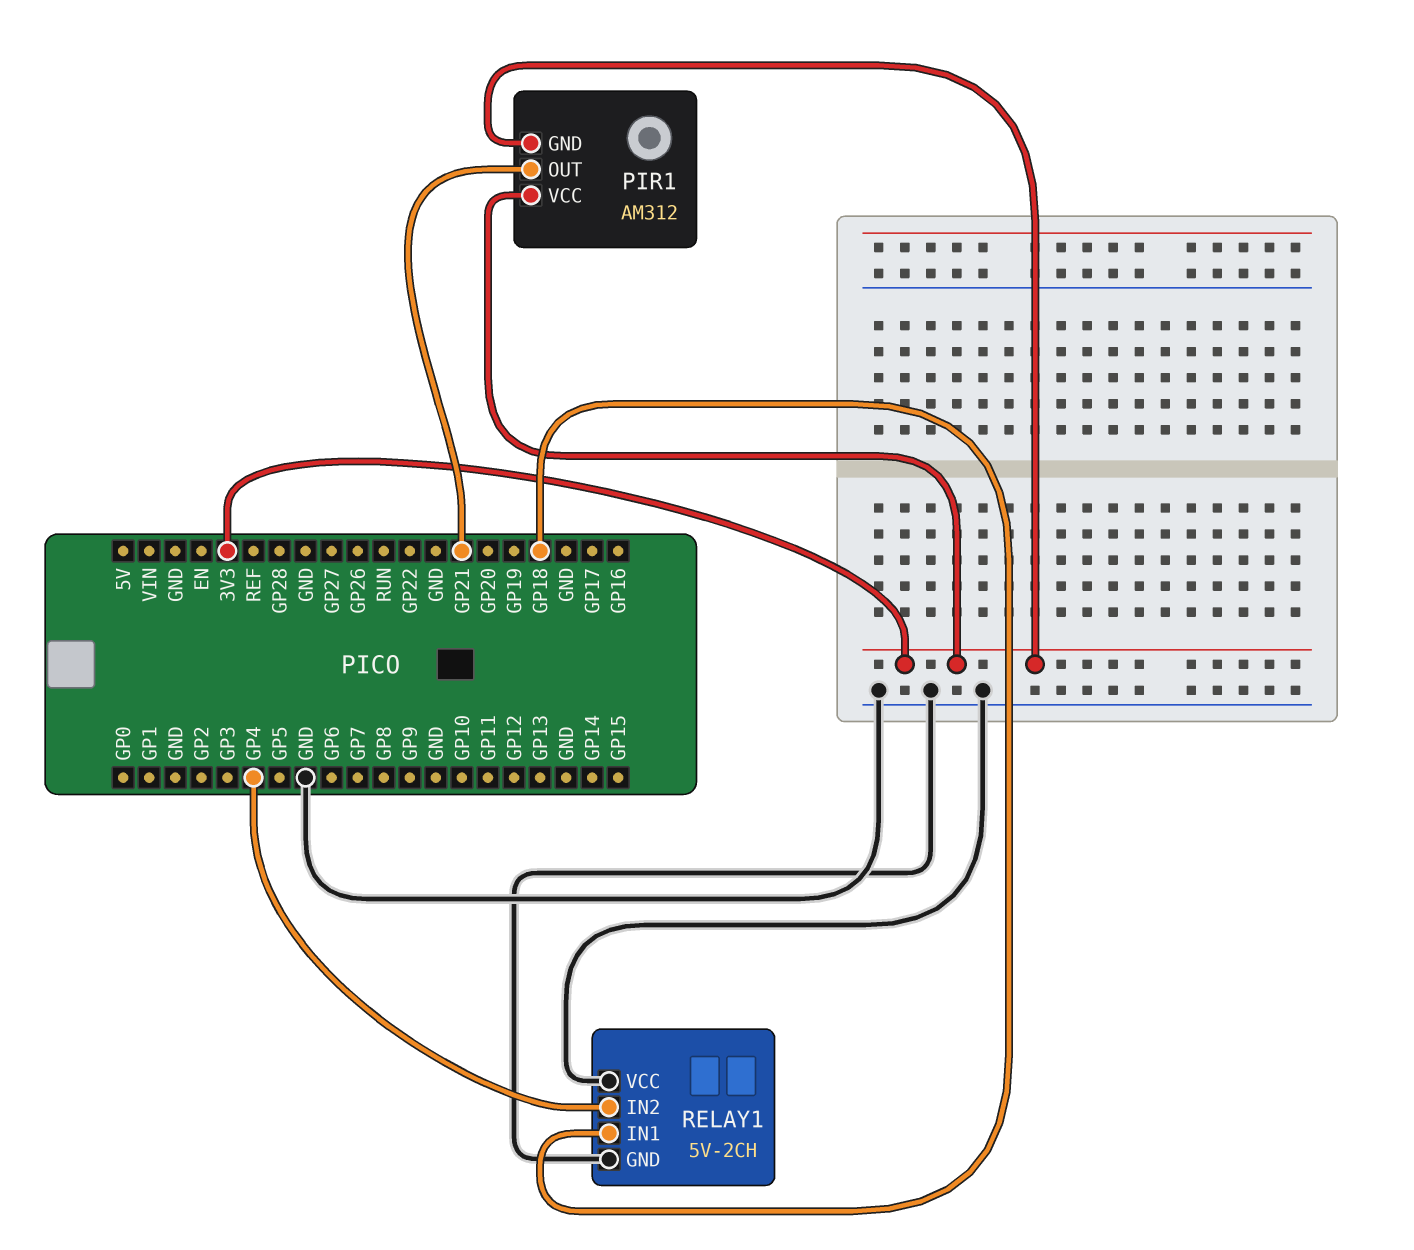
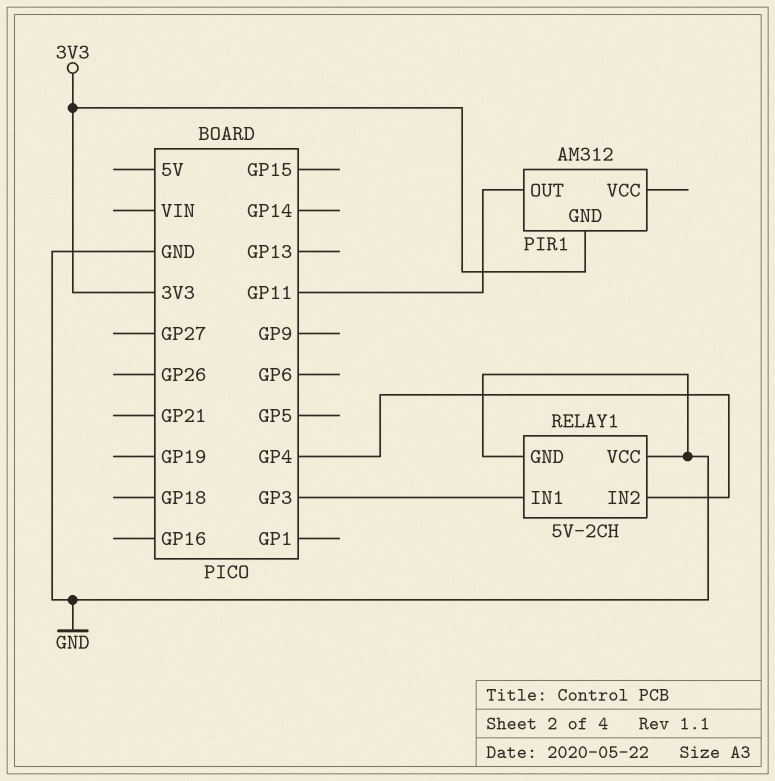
PIR1 pin OUT: GP21 -> GP11
PIR1 pin VCC: 3V3 -> none
RELAY1 pin IN1: GP18 -> GP3

